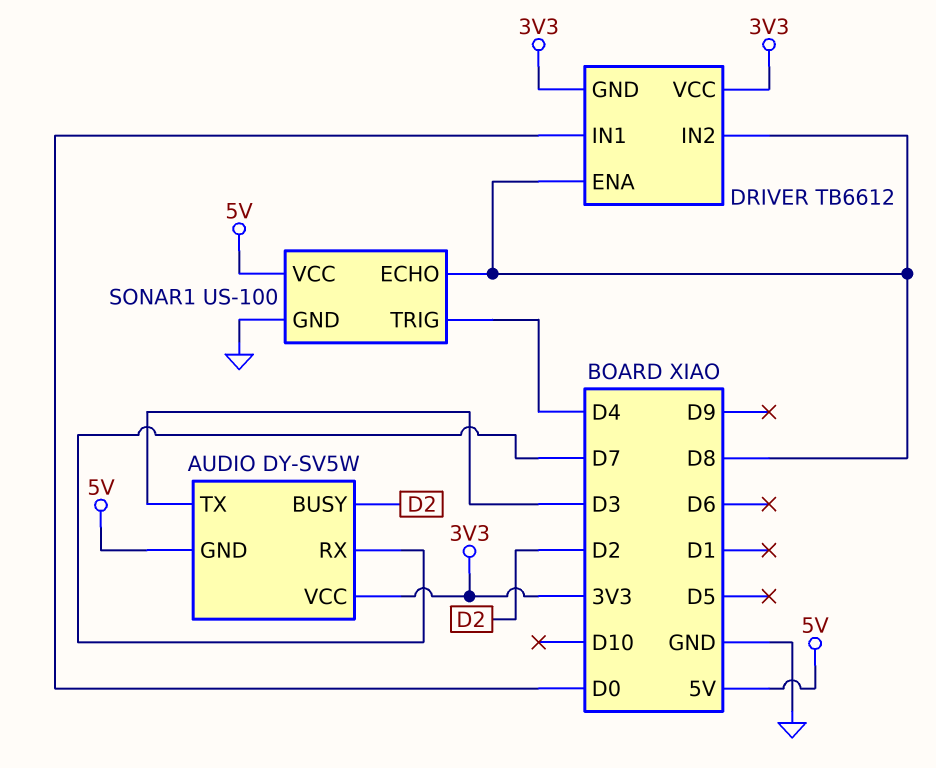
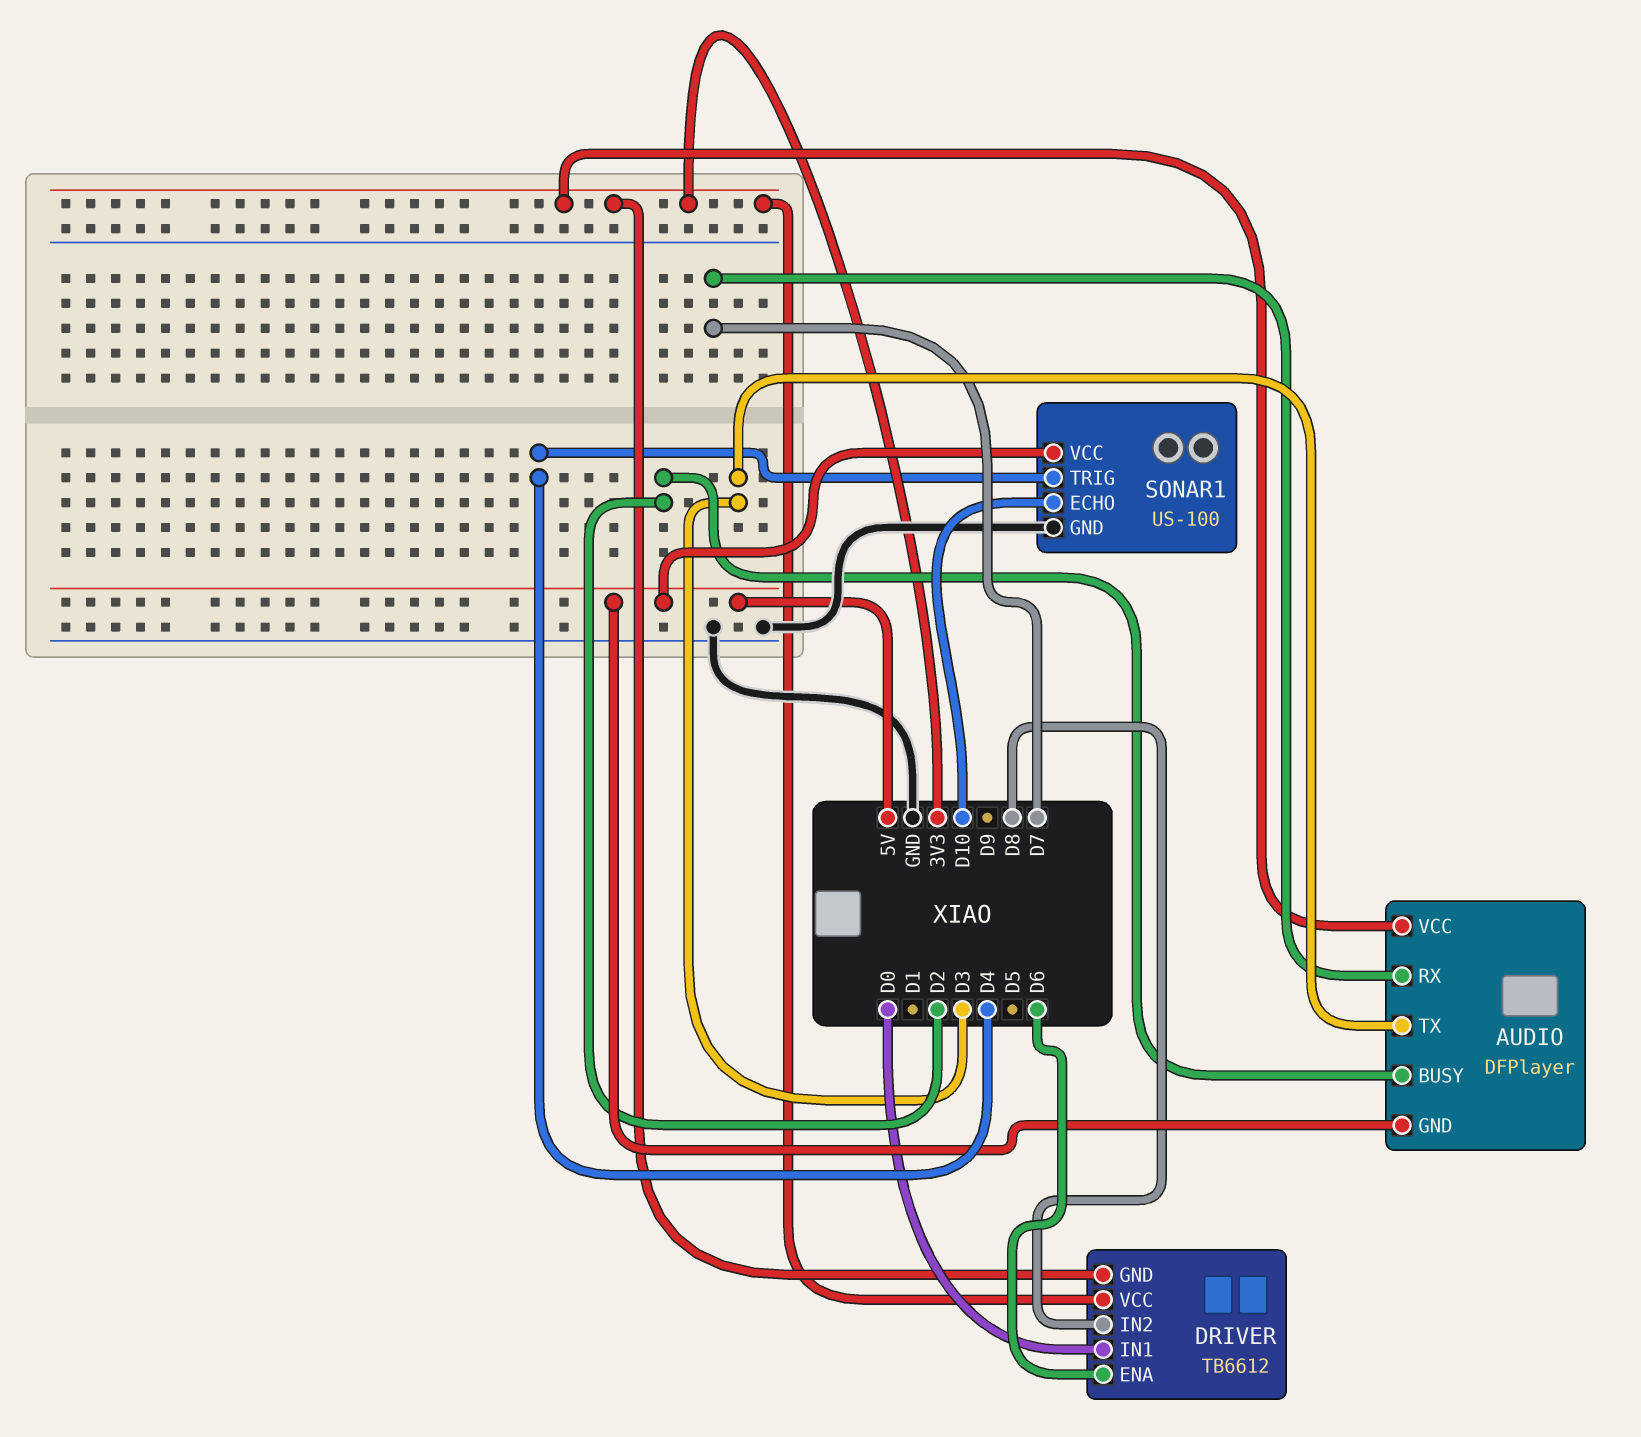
AUDIO: DY-SV5W -> DFPlayer
DRIVER pin ENA: D8 -> D6
SONAR1 pin ECHO: D8 -> D10

